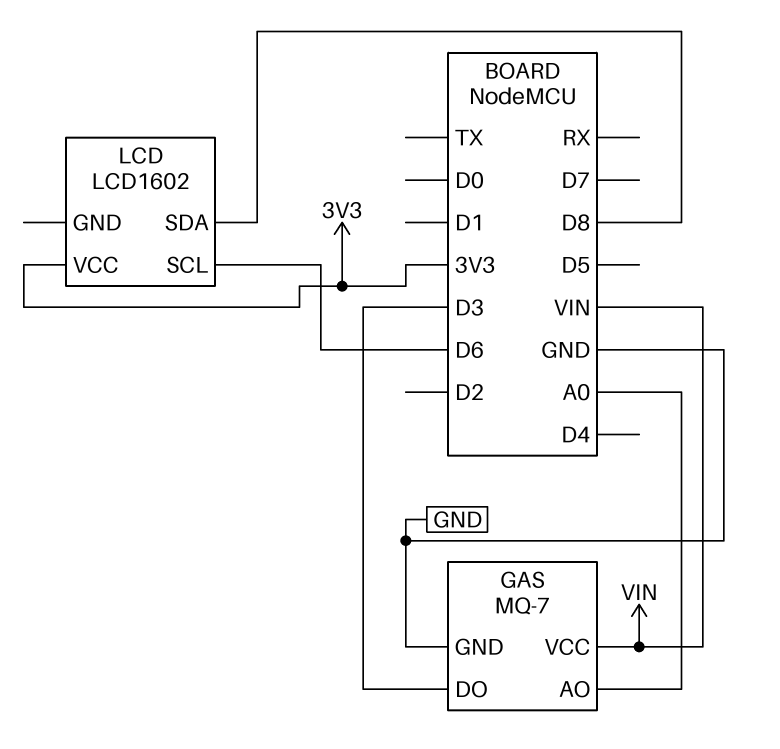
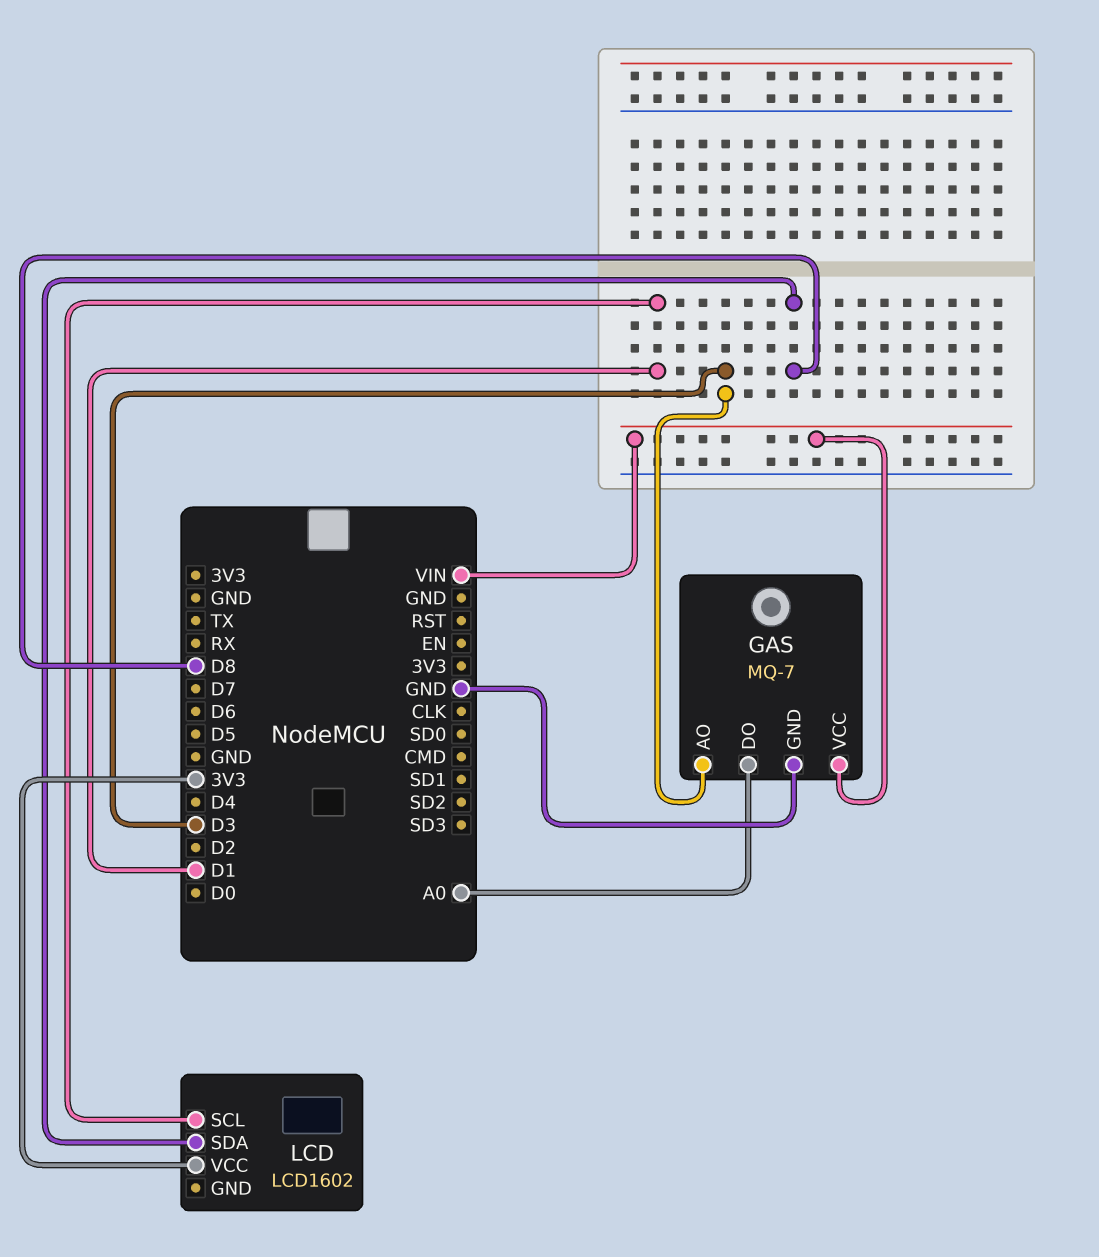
GAS pin AO: A0 -> D3
GAS pin DO: D3 -> A0
LCD pin SCL: D6 -> D1

